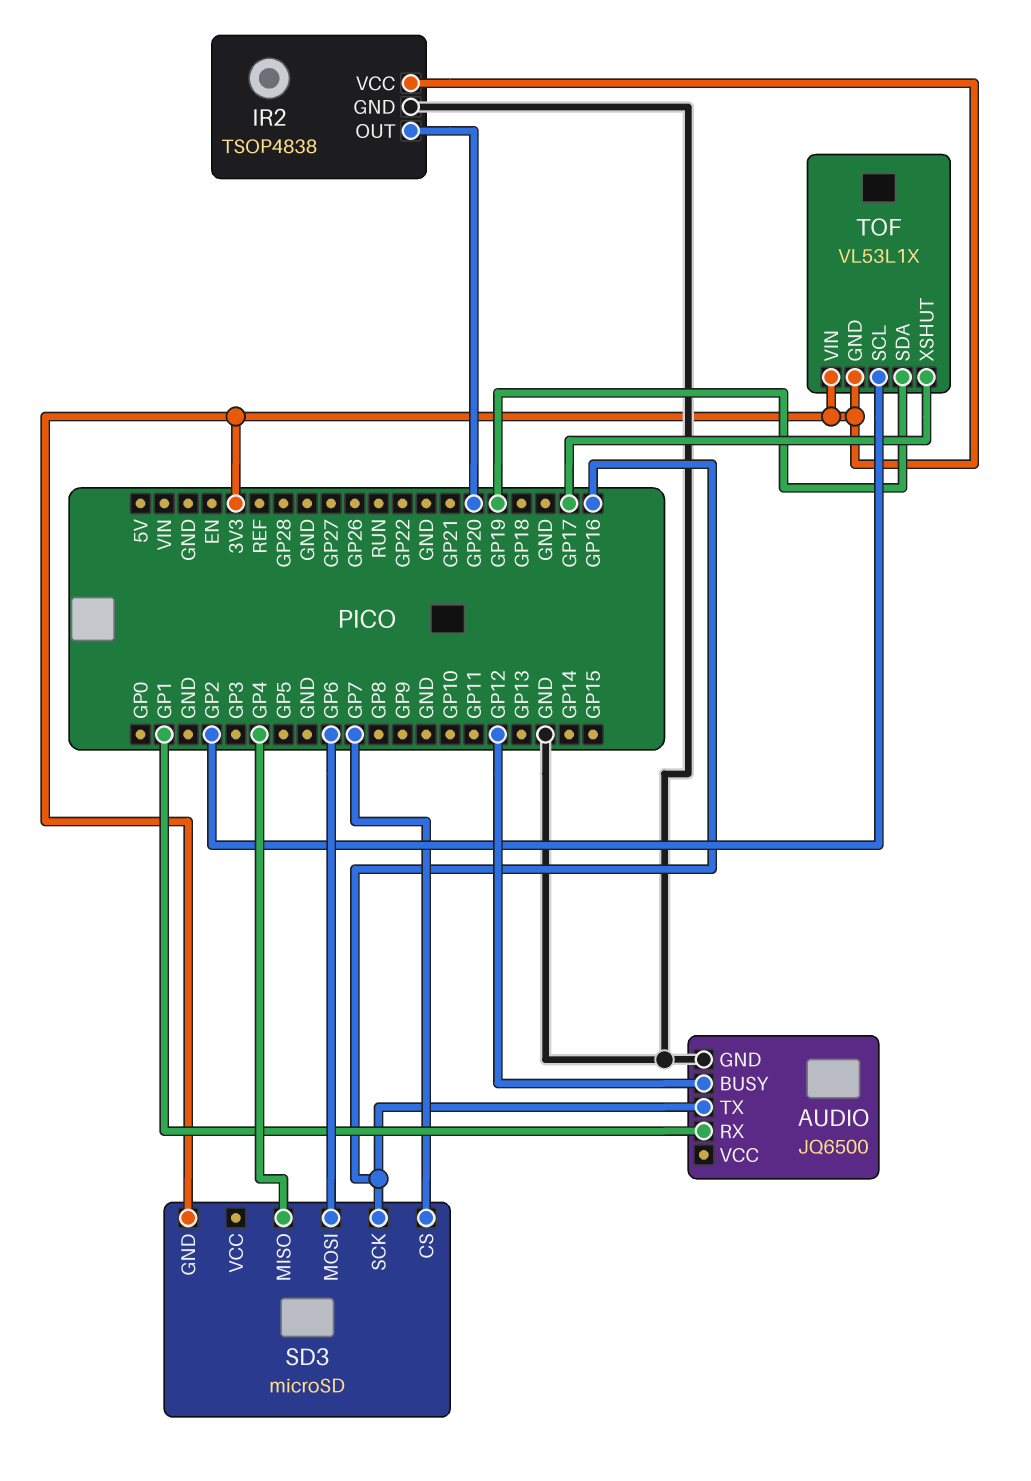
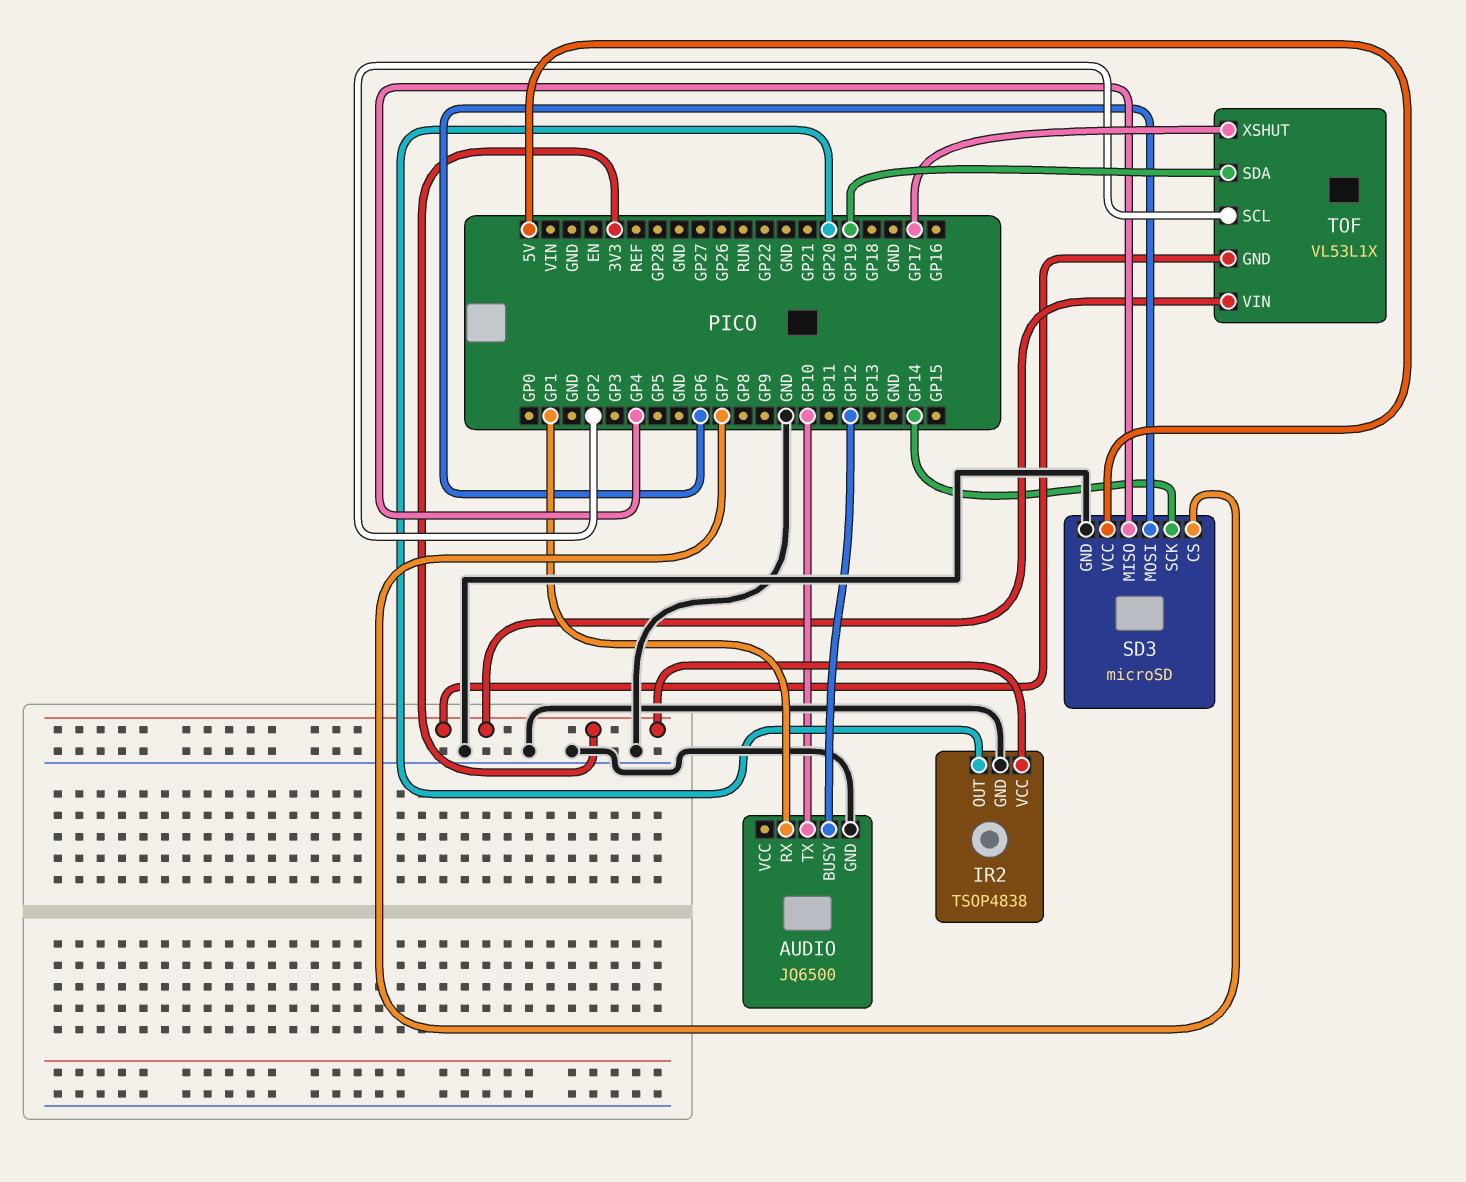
AUDIO pin TX: GP16 -> GP10
SD3 pin GND: 3V3 -> GND
SD3 pin SCK: GP16 -> GP14
SD3 pin VCC: none -> 5V

